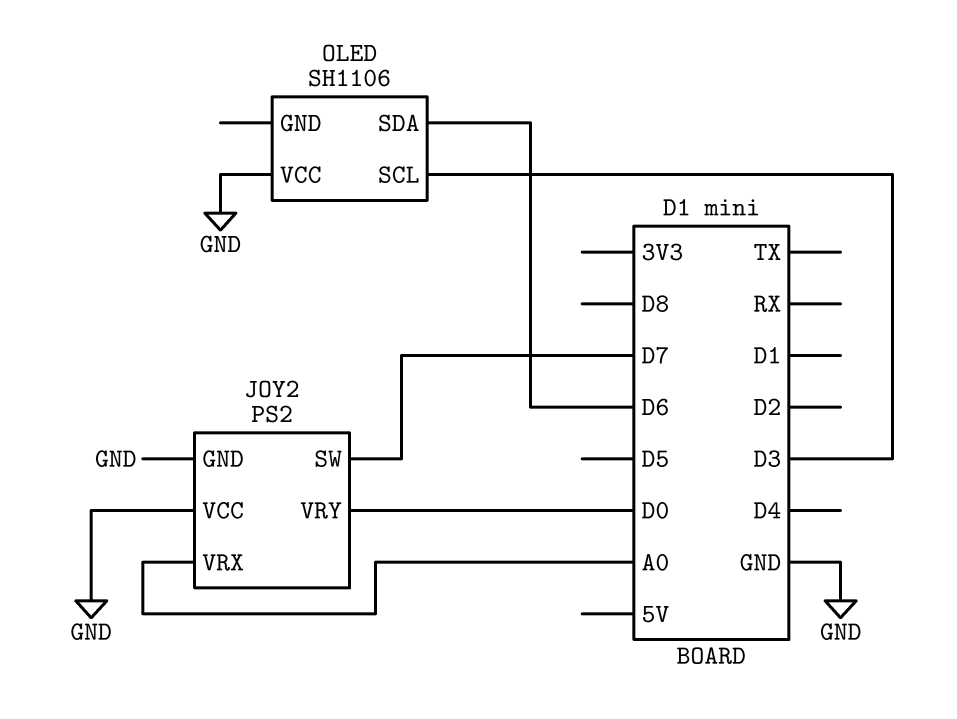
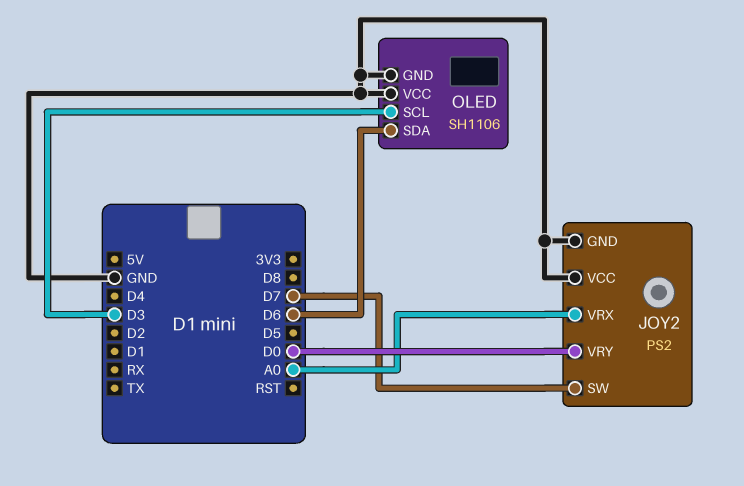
OLED pin GND: none -> GND

